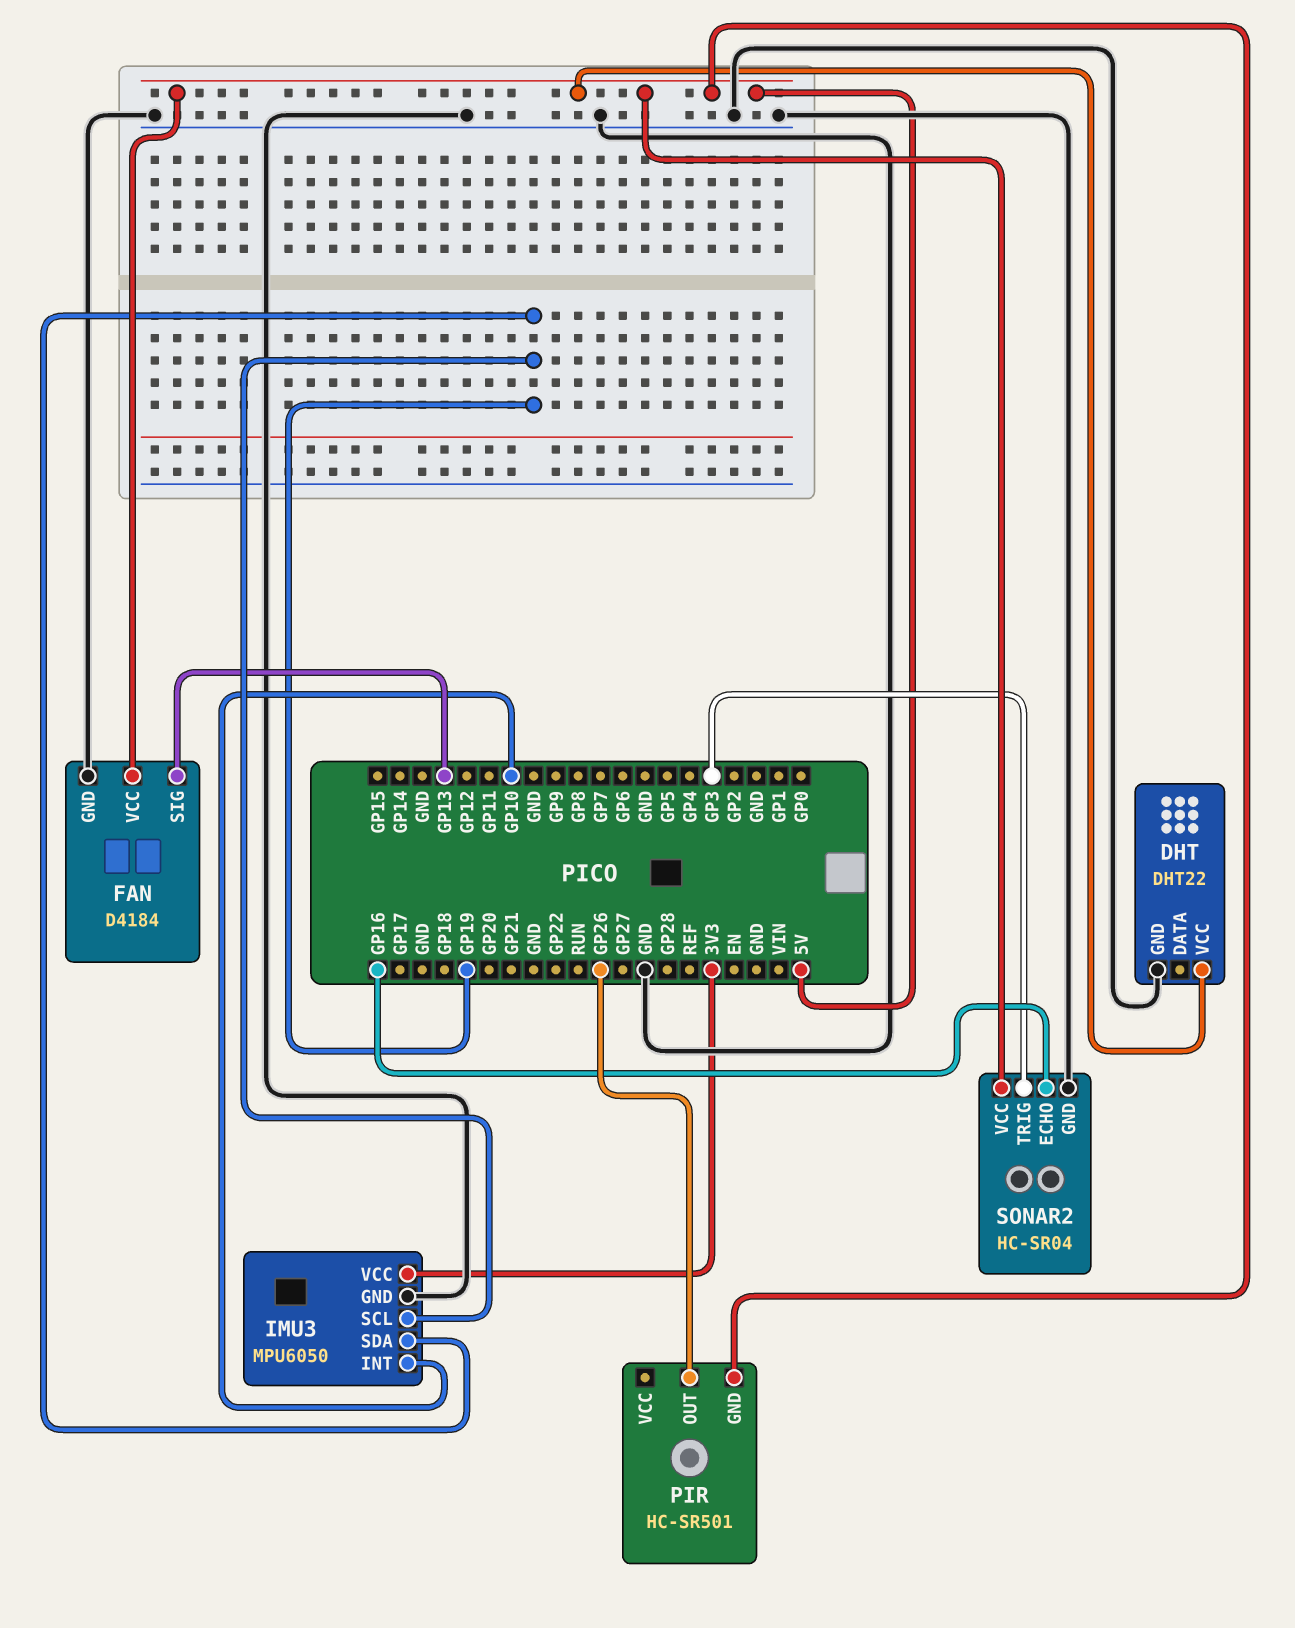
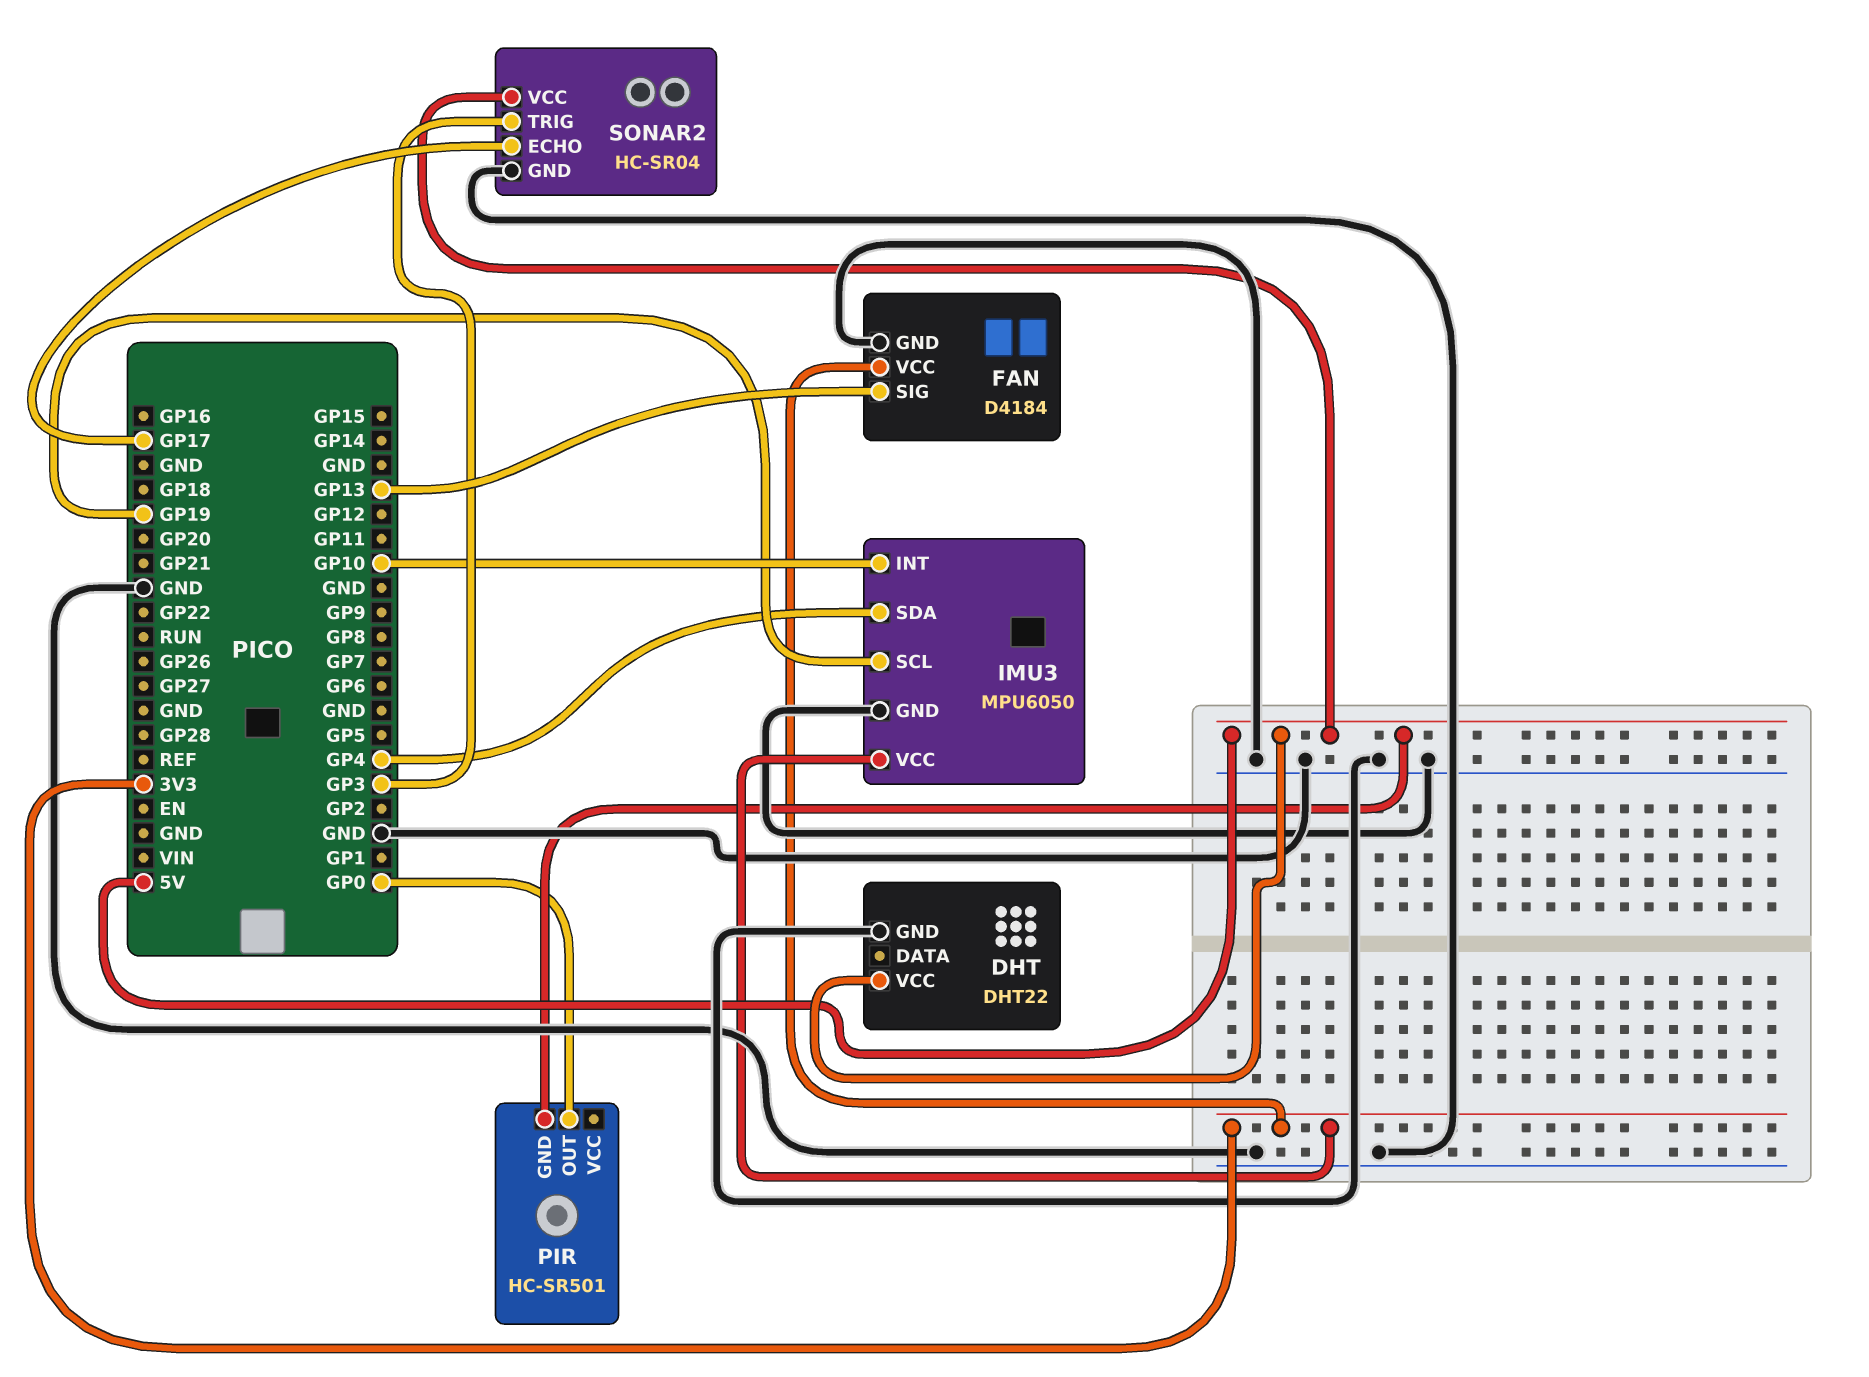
FAN pin VCC: 5V -> 3V3
IMU3 pin SDA: GP19 -> GP4
PIR pin OUT: GP26 -> GP0
SONAR2 pin ECHO: GP16 -> GP17

